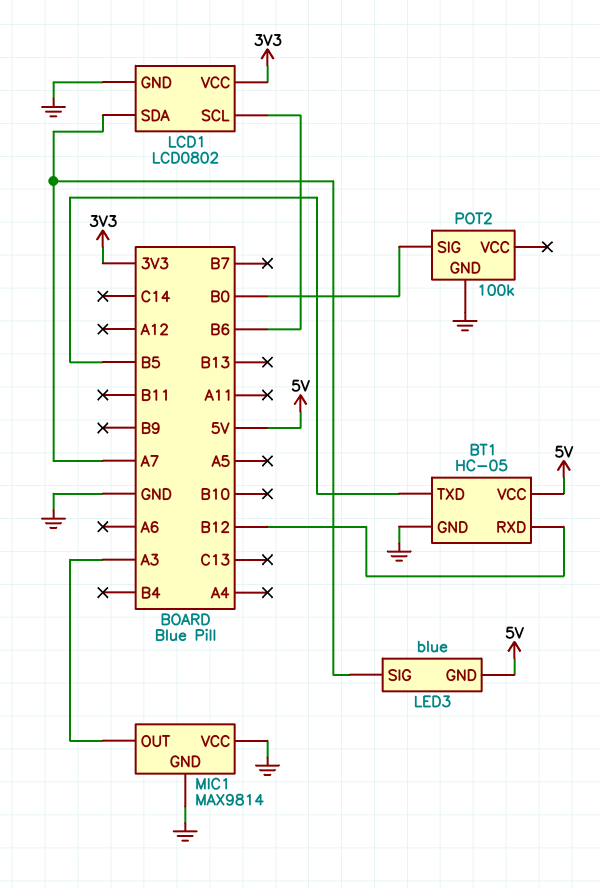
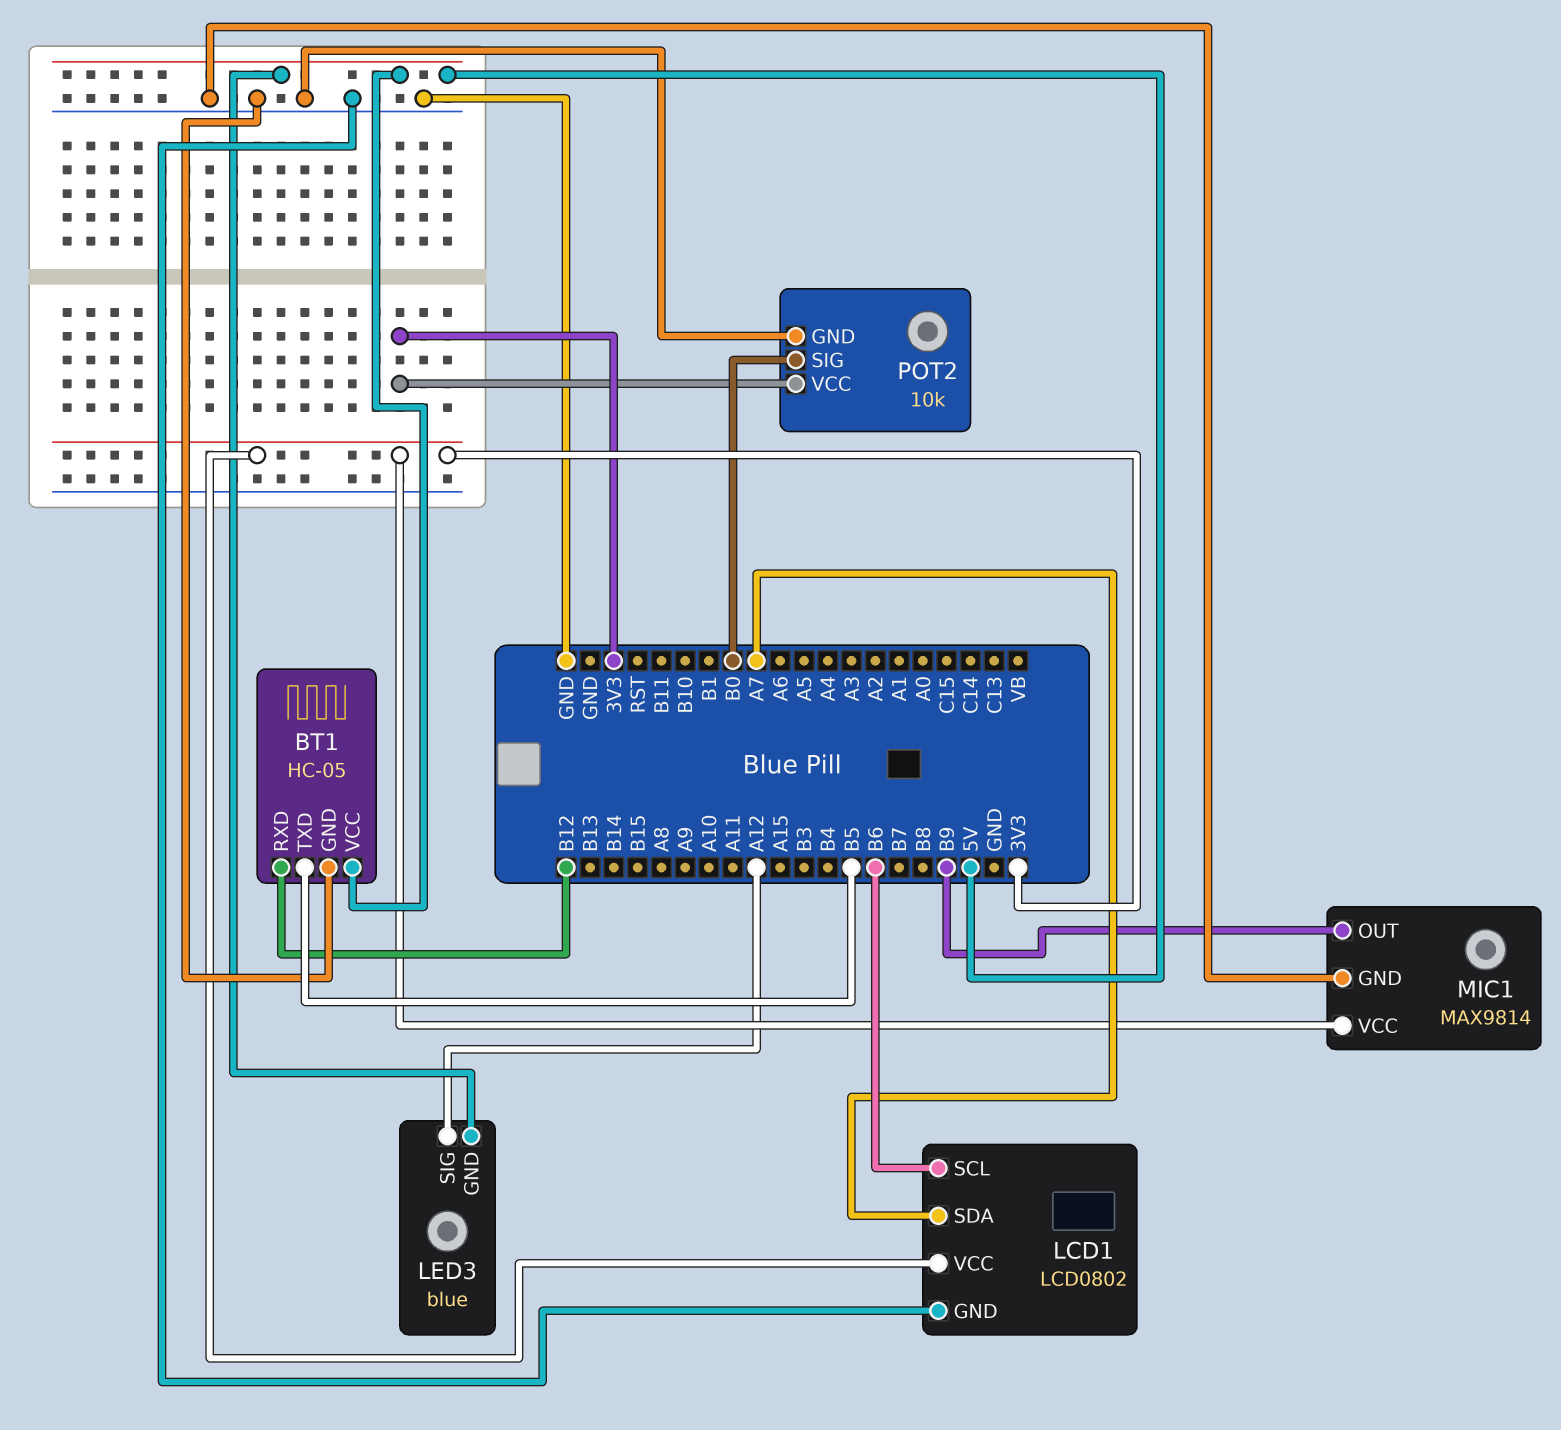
LED3 pin SIG: A7 -> A12
MIC1 pin OUT: A3 -> B9
MIC1 pin VCC: GND -> 3V3
POT2: 100k -> 10k
POT2 pin VCC: none -> 3V3

